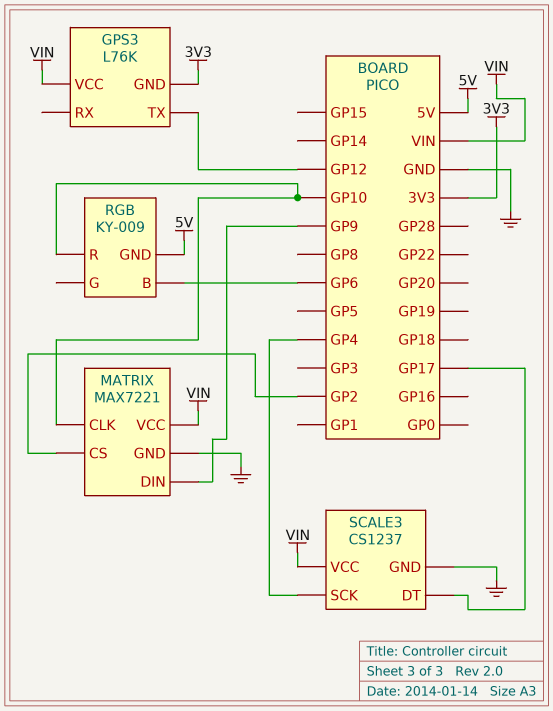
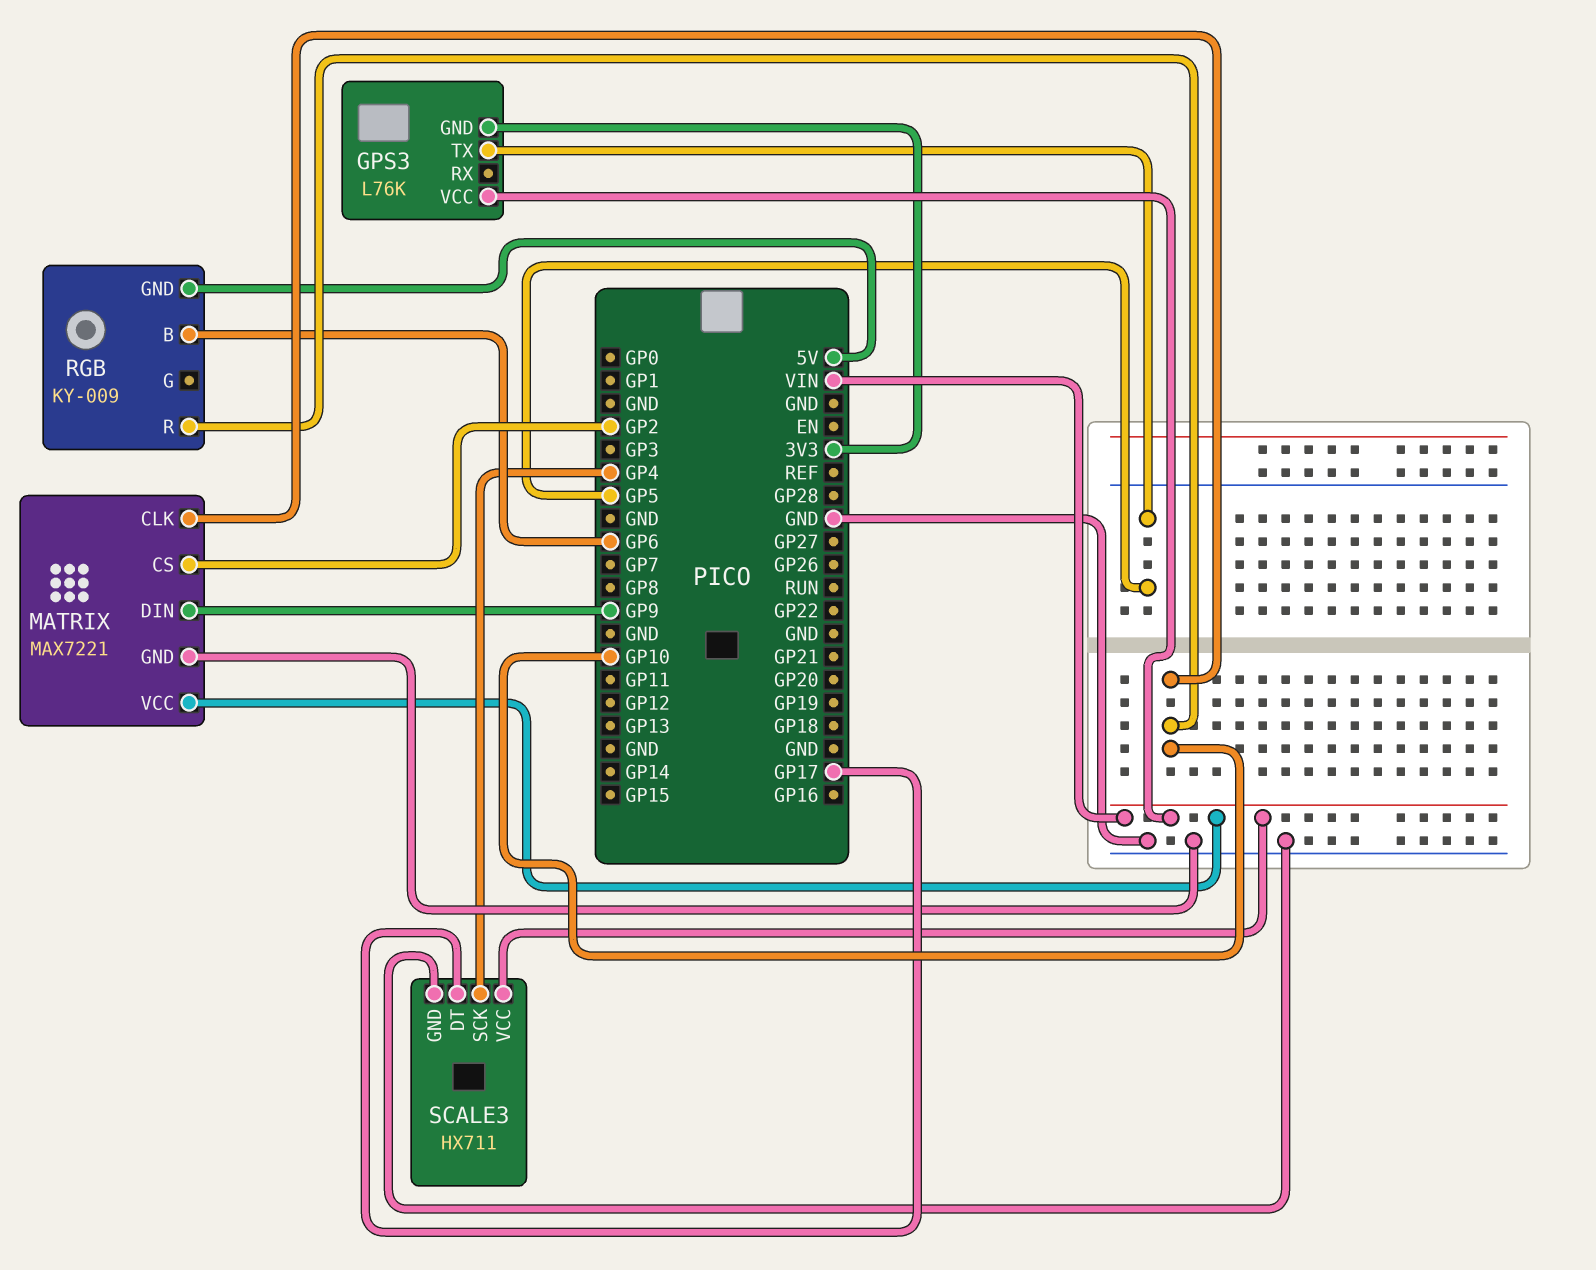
GPS3 pin TX: GP12 -> GP5
SCALE3: CS1237 -> HX711

